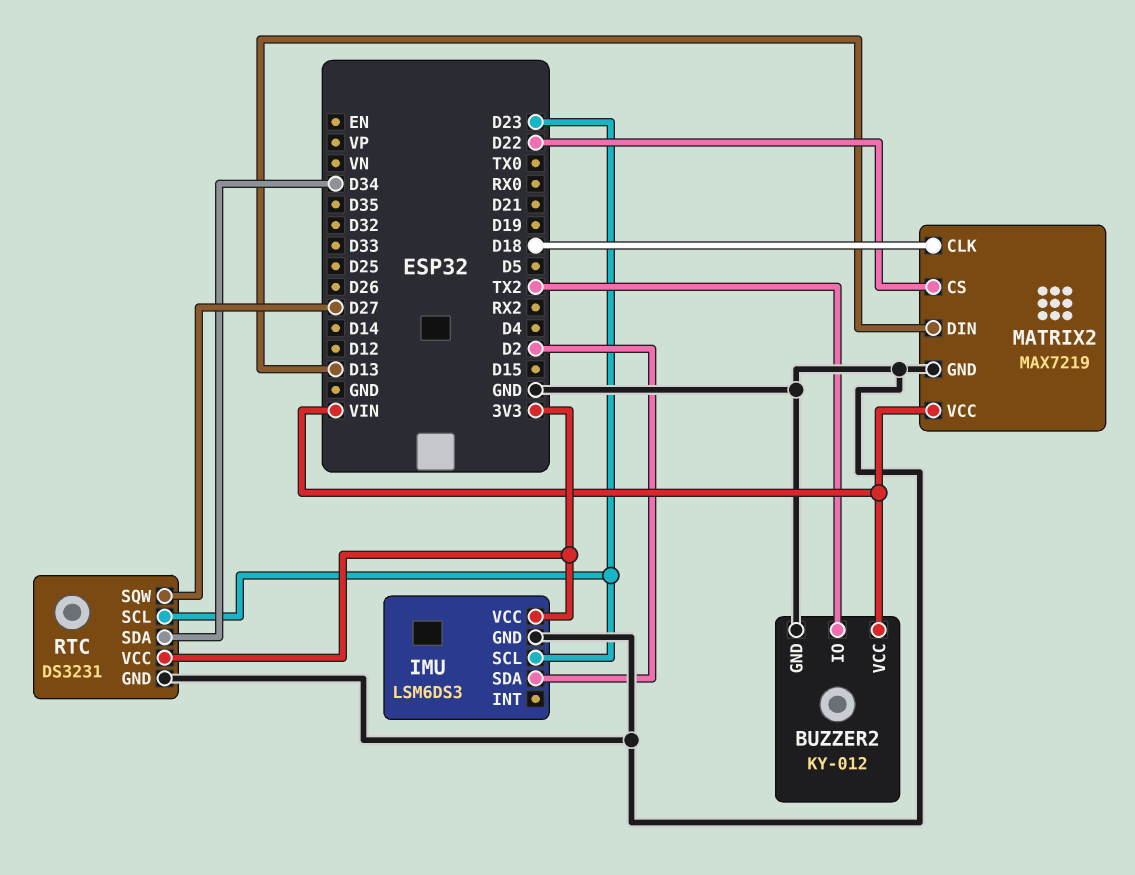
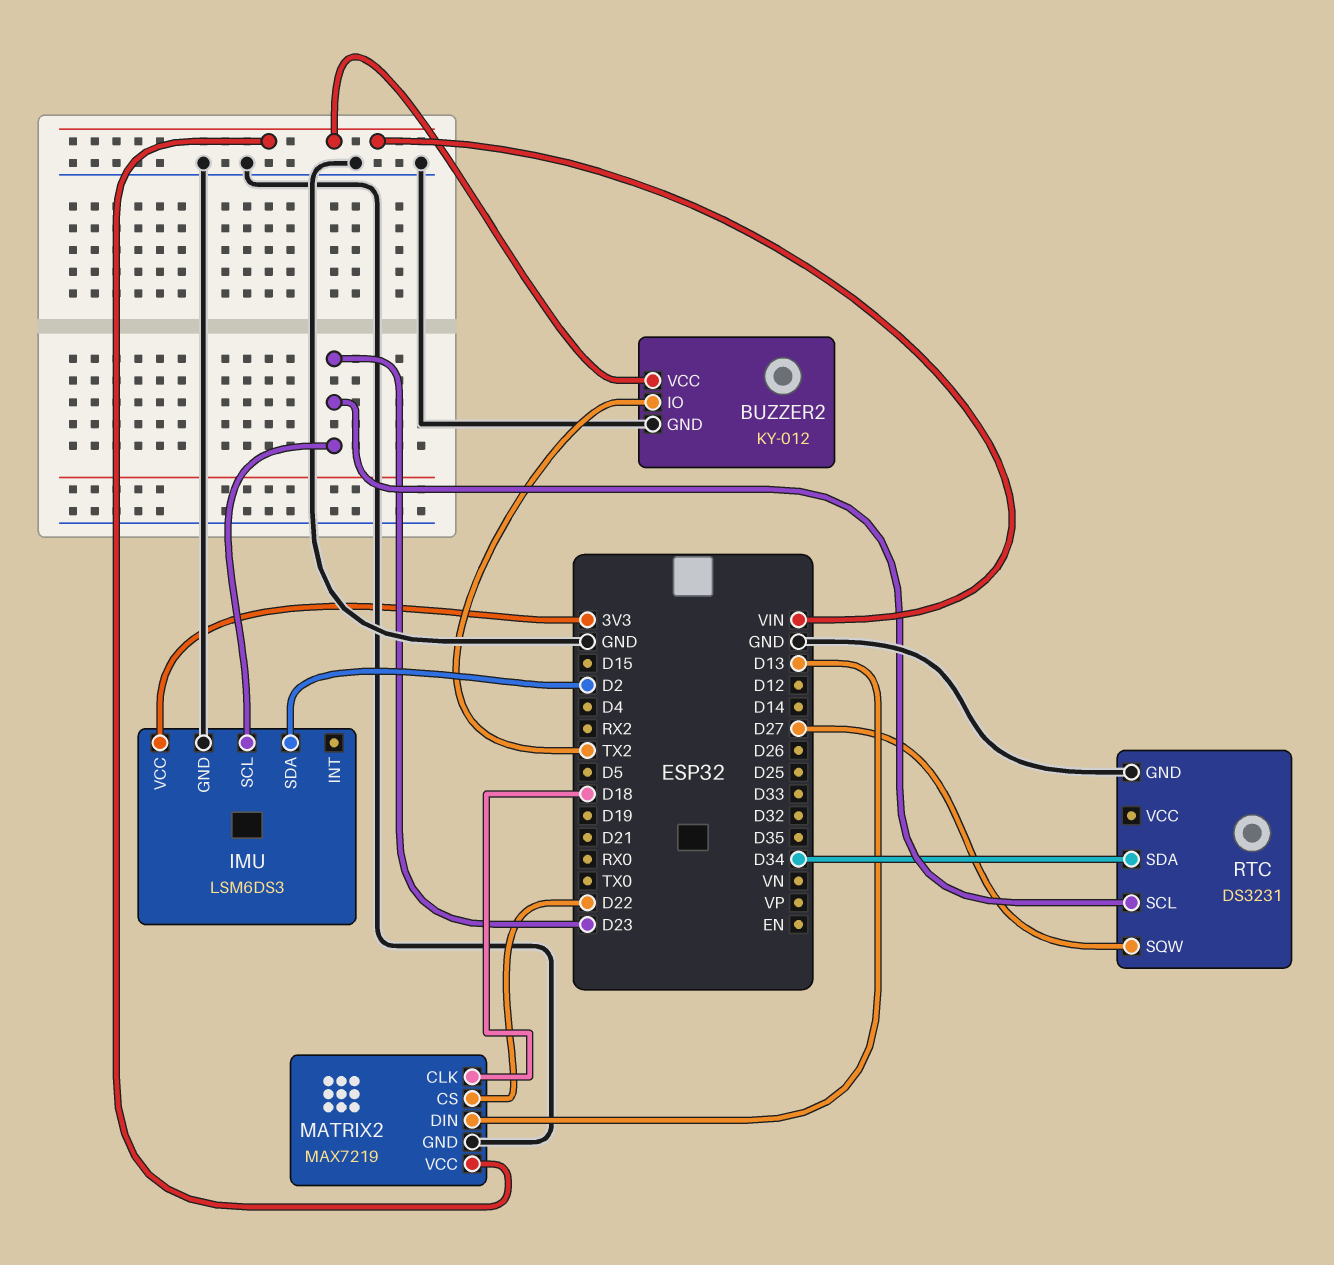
RTC pin VCC: 3V3 -> none

